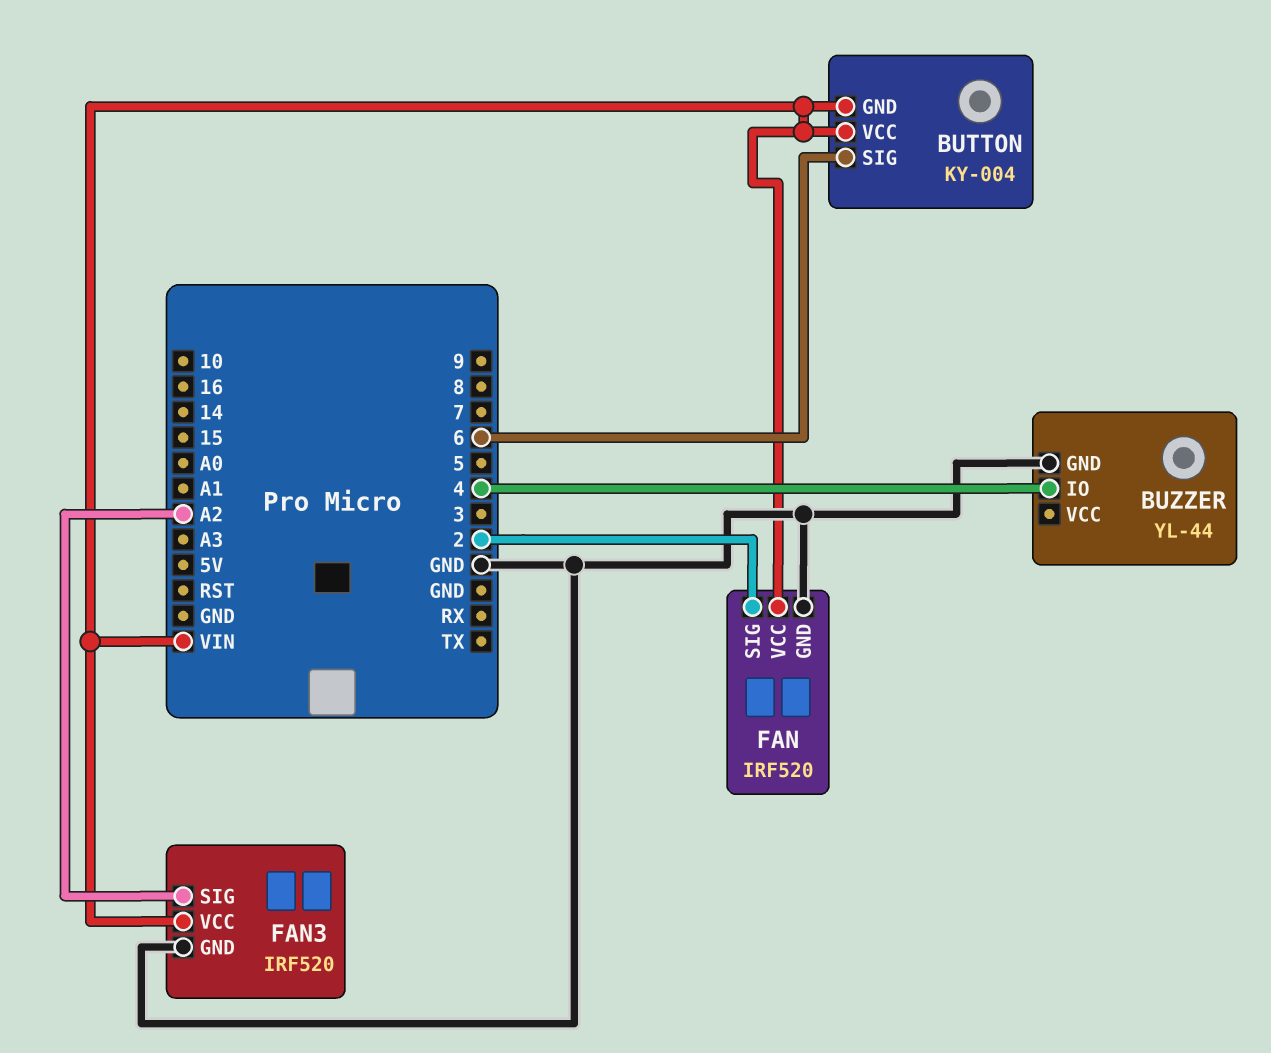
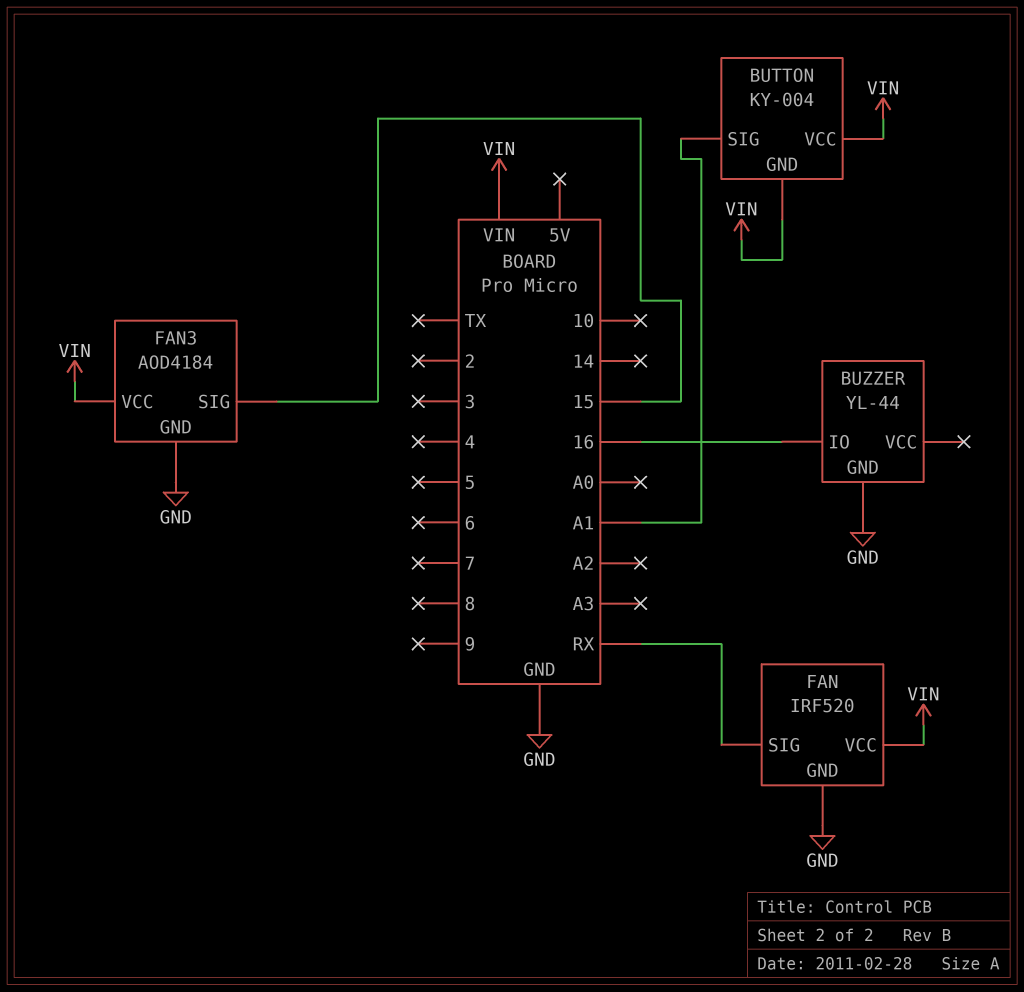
BUTTON pin SIG: 6 -> A1
BUZZER pin IO: 4 -> 16
FAN pin SIG: 2 -> RX
FAN3: IRF520 -> AOD4184
FAN3 pin SIG: A2 -> 15

